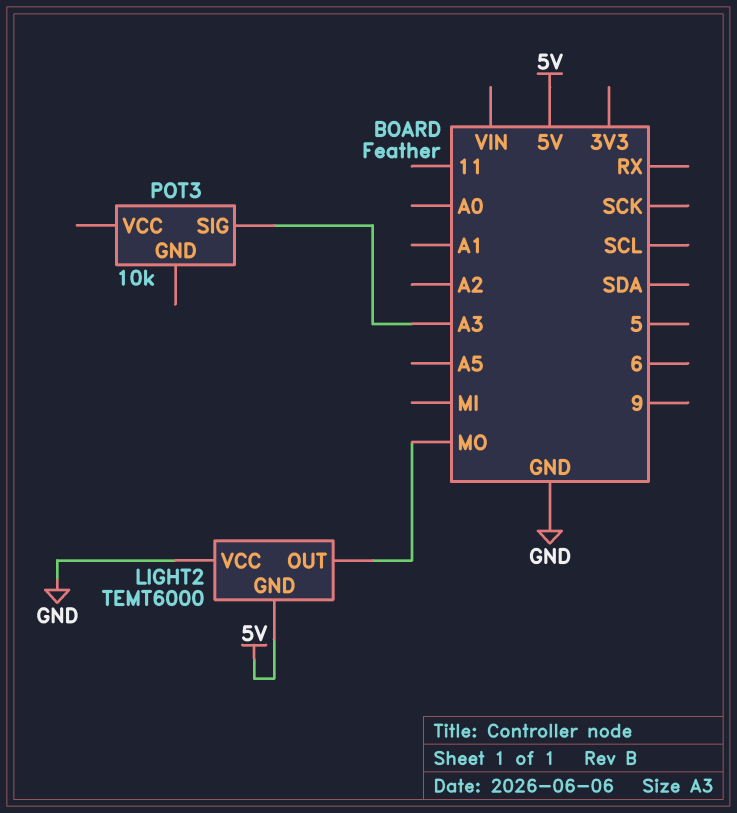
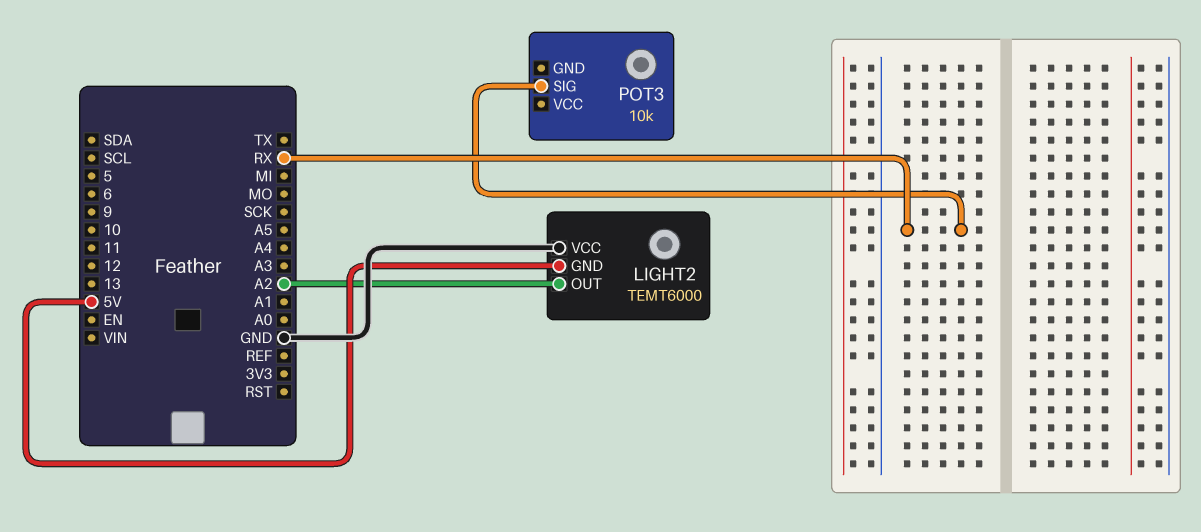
LIGHT2 pin OUT: MO -> A2
POT3 pin SIG: A3 -> RX

